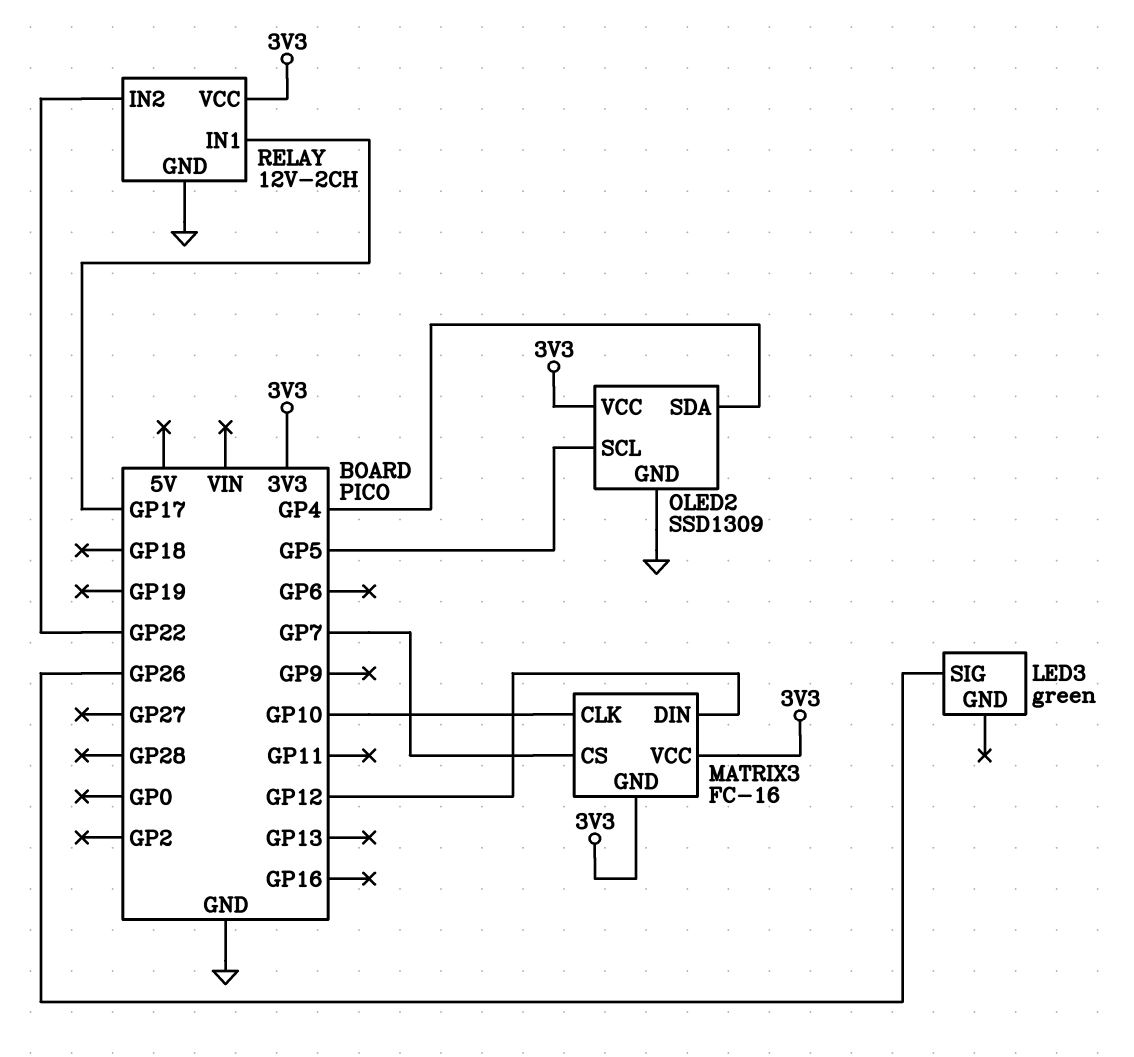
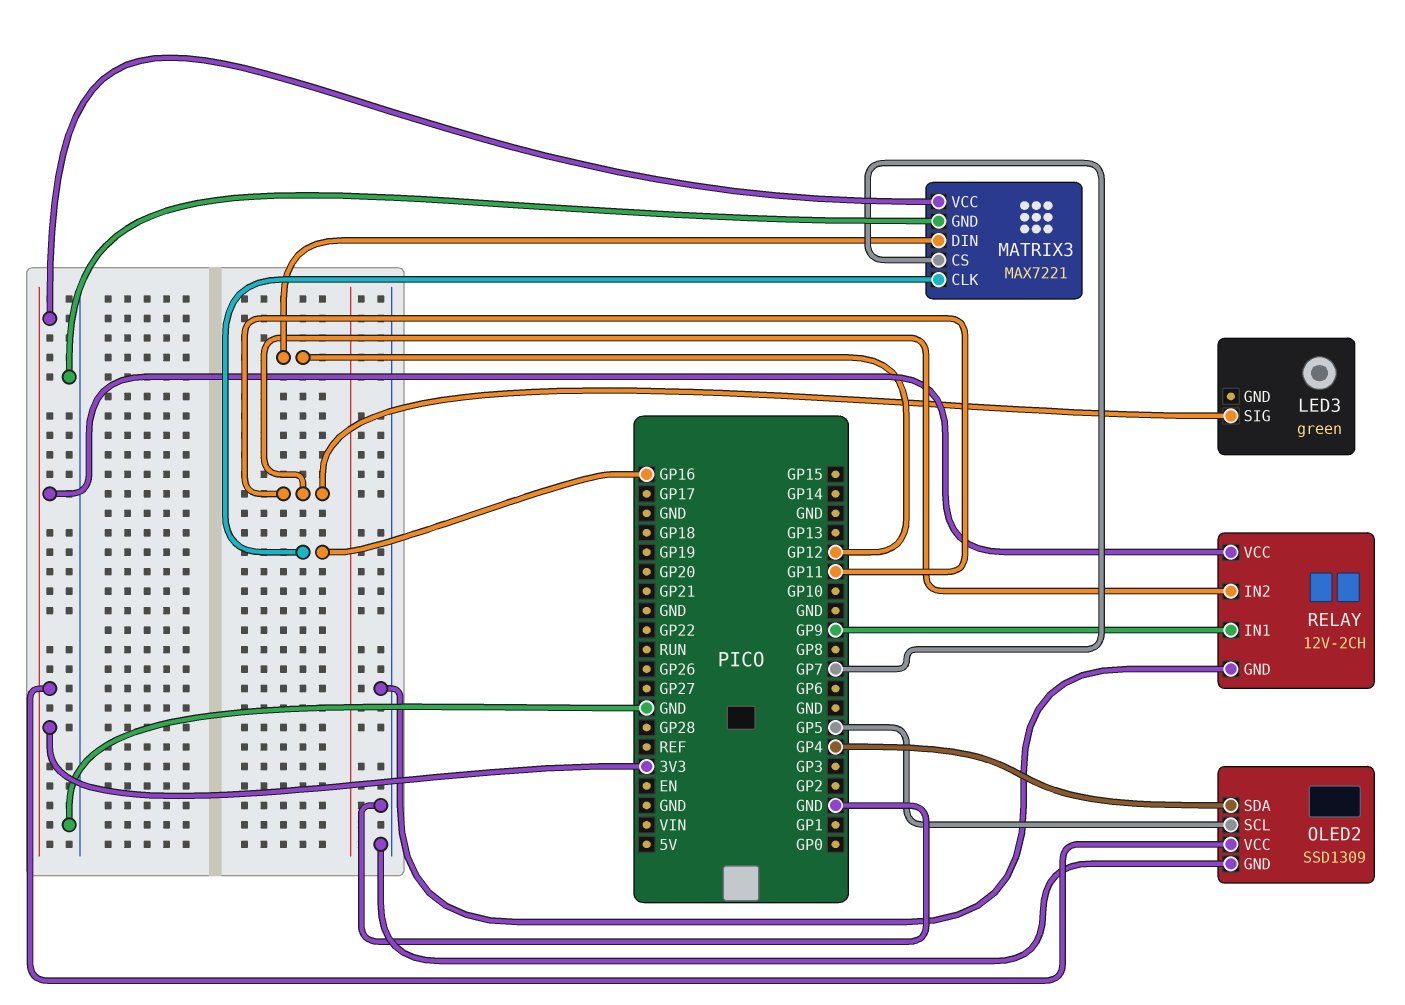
LED3 pin SIG: GP26 -> GP11
MATRIX3: FC-16 -> MAX7221
MATRIX3 pin CLK: GP10 -> GP16
MATRIX3 pin GND: 3V3 -> GND
RELAY pin IN1: GP17 -> GP9
RELAY pin IN2: GP22 -> GP11

